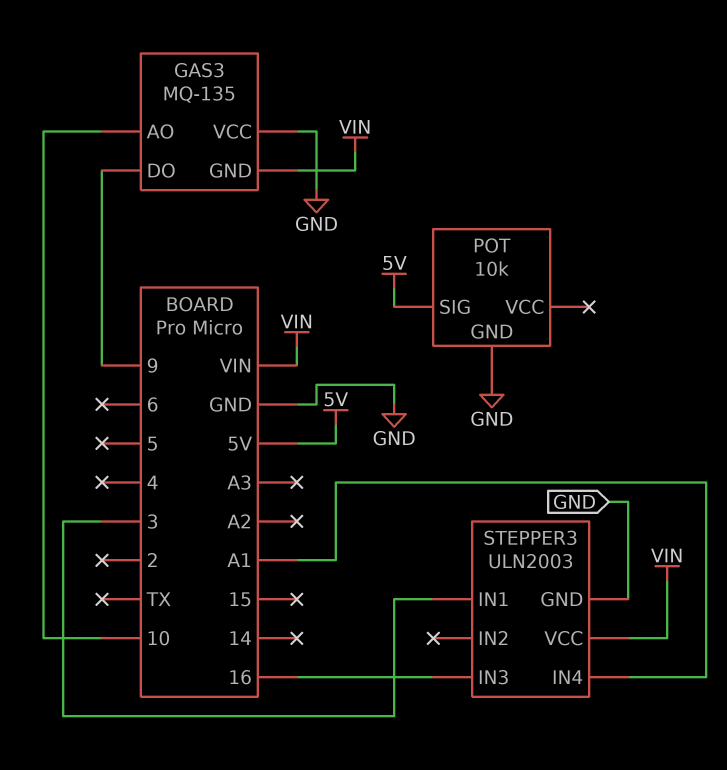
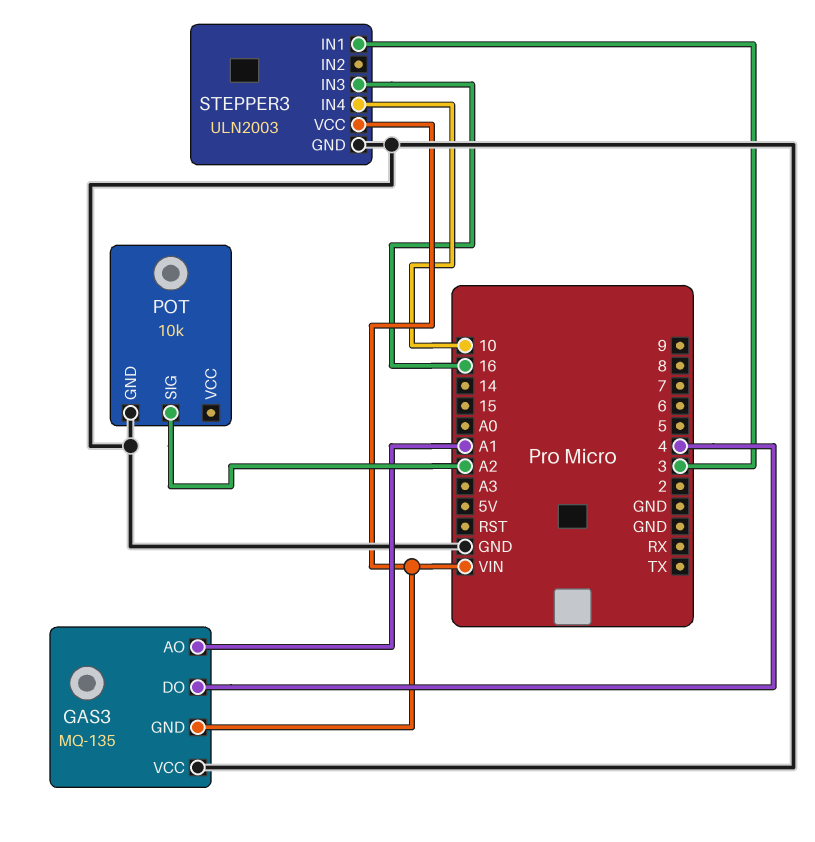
GAS3 pin AO: 10 -> A1
GAS3 pin DO: 9 -> 4
POT pin SIG: 5V -> A2
STEPPER3 pin IN4: A1 -> 10

